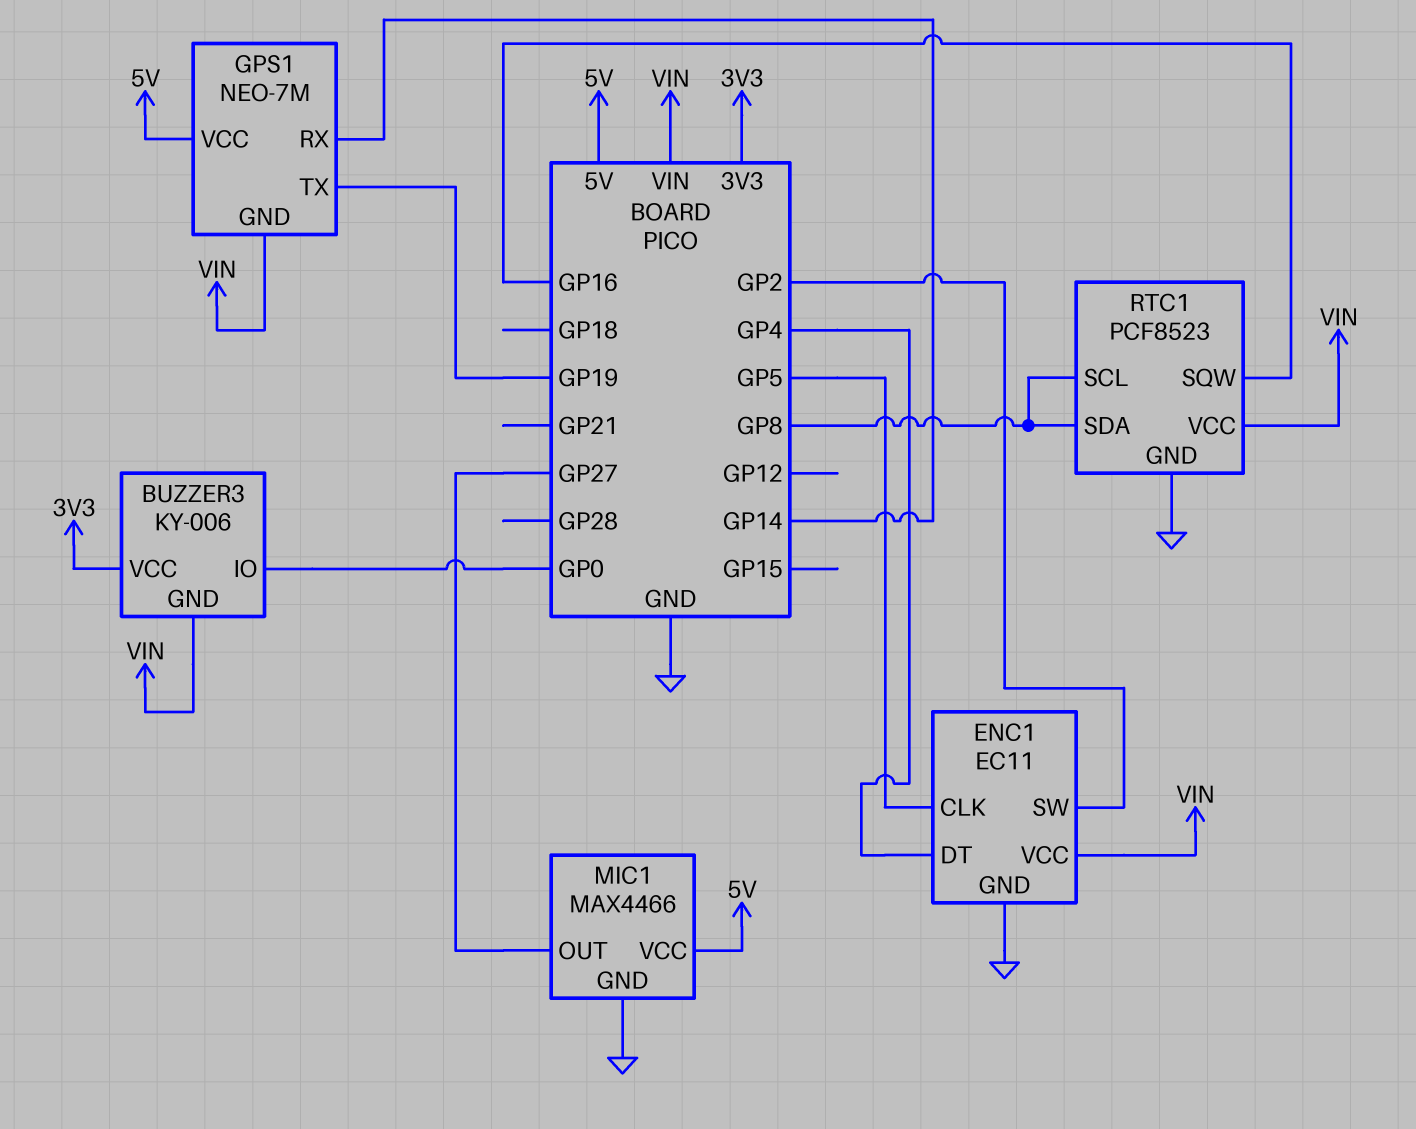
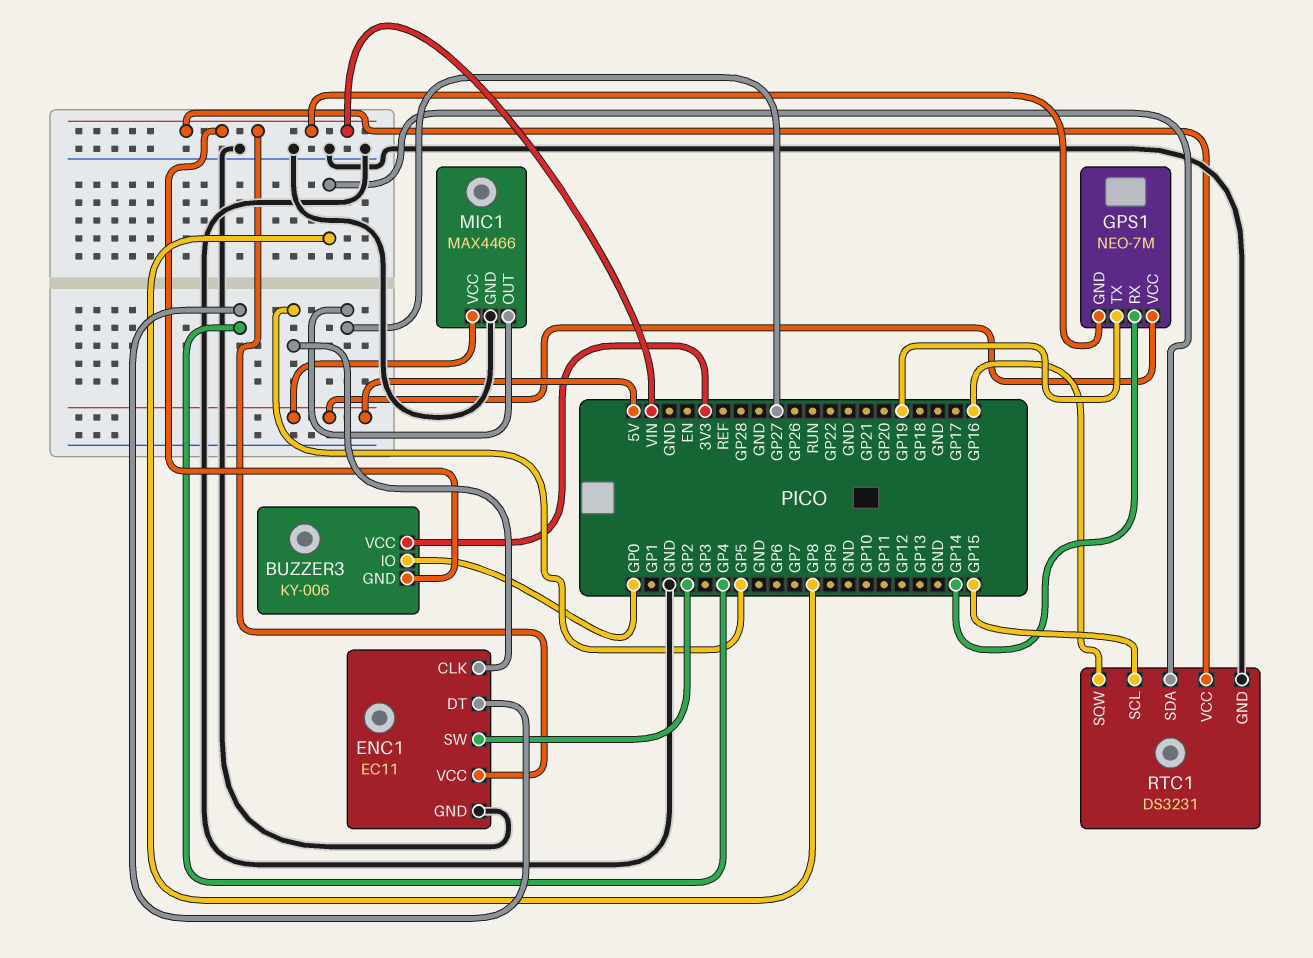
RTC1: PCF8523 -> DS3231
RTC1 pin SCL: GP8 -> GP15

